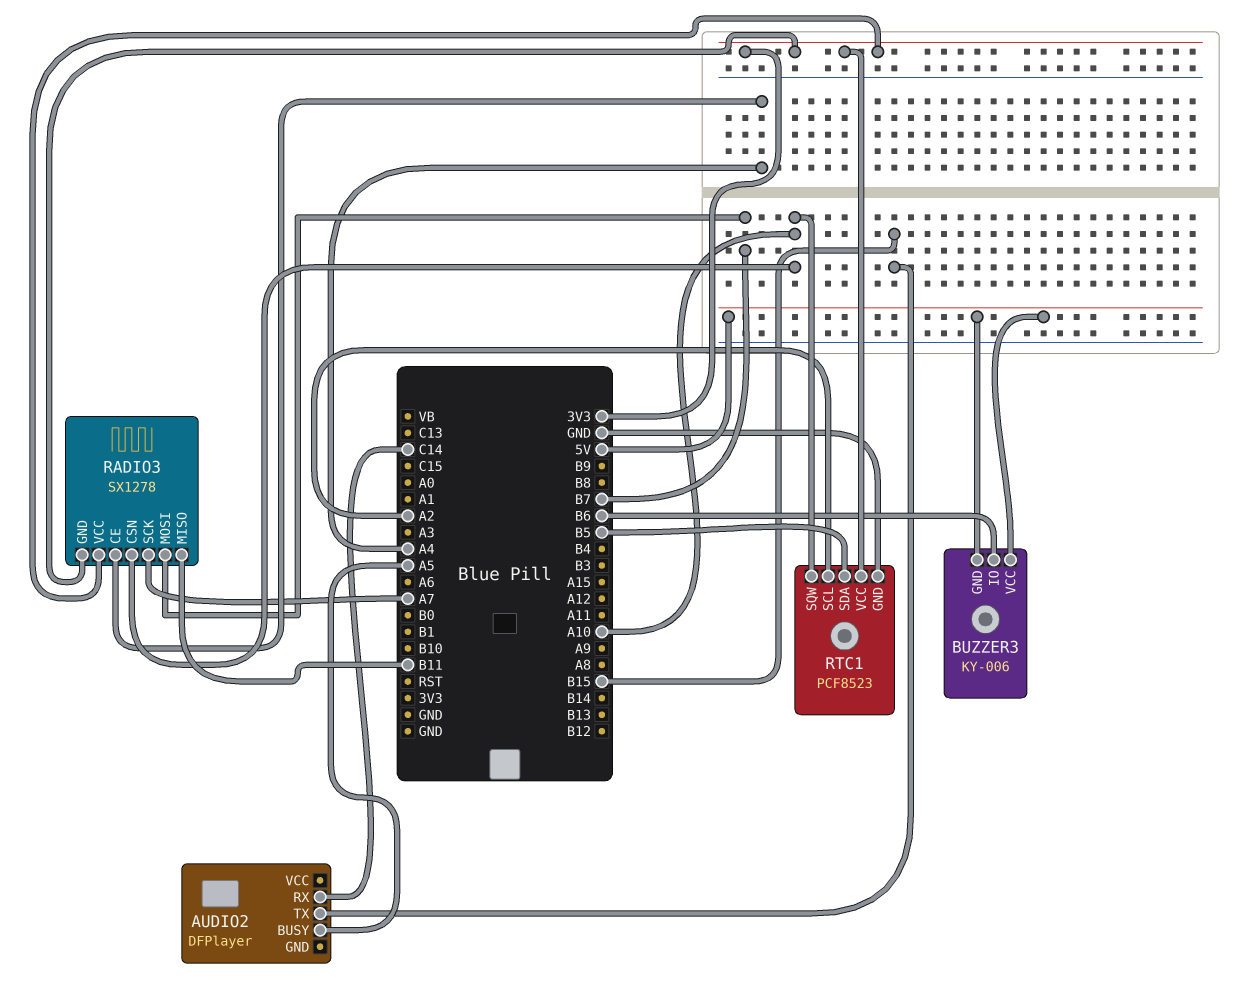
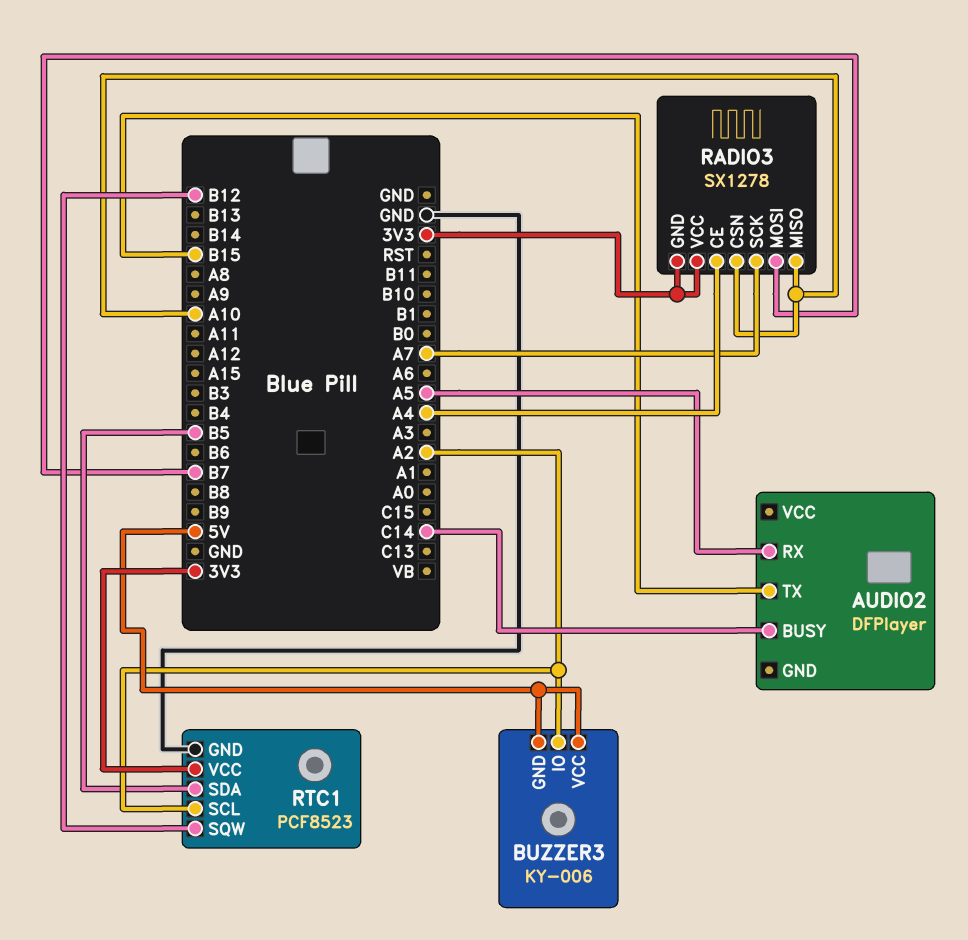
AUDIO2 pin BUSY: A5 -> C14
AUDIO2 pin RX: C14 -> A5
BUZZER3 pin IO: B6 -> A2
RADIO3 pin MISO: B11 -> A10
RTC1 pin SQW: A10 -> B12

